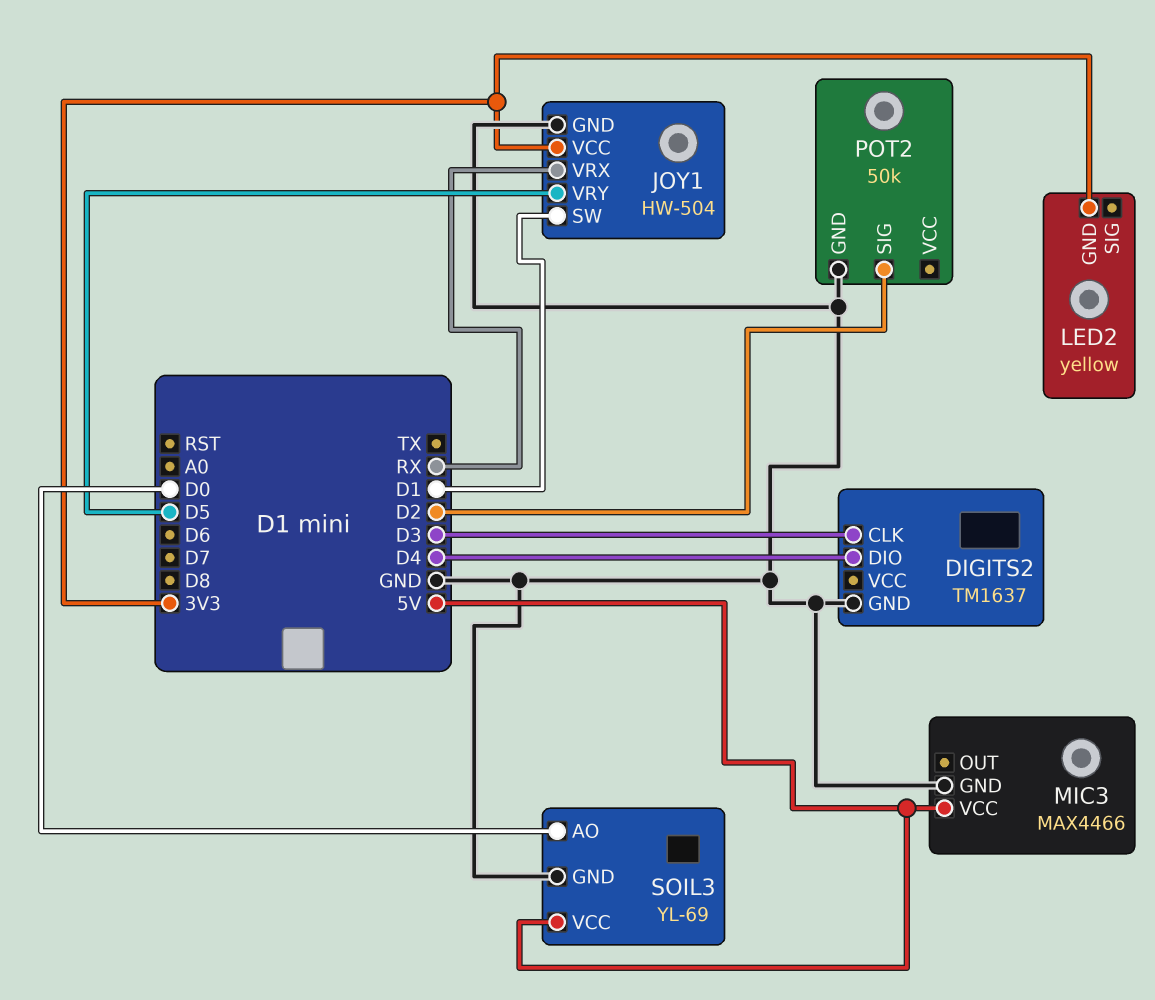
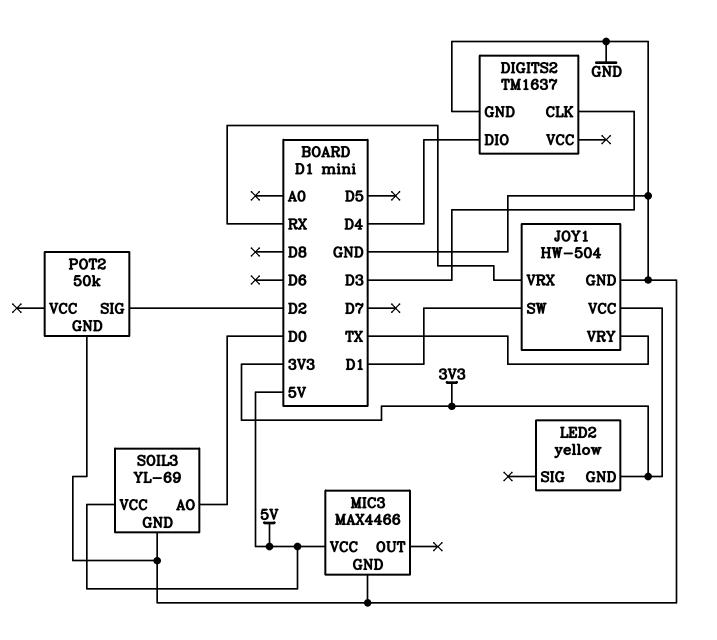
JOY1 pin VRY: D5 -> TX

